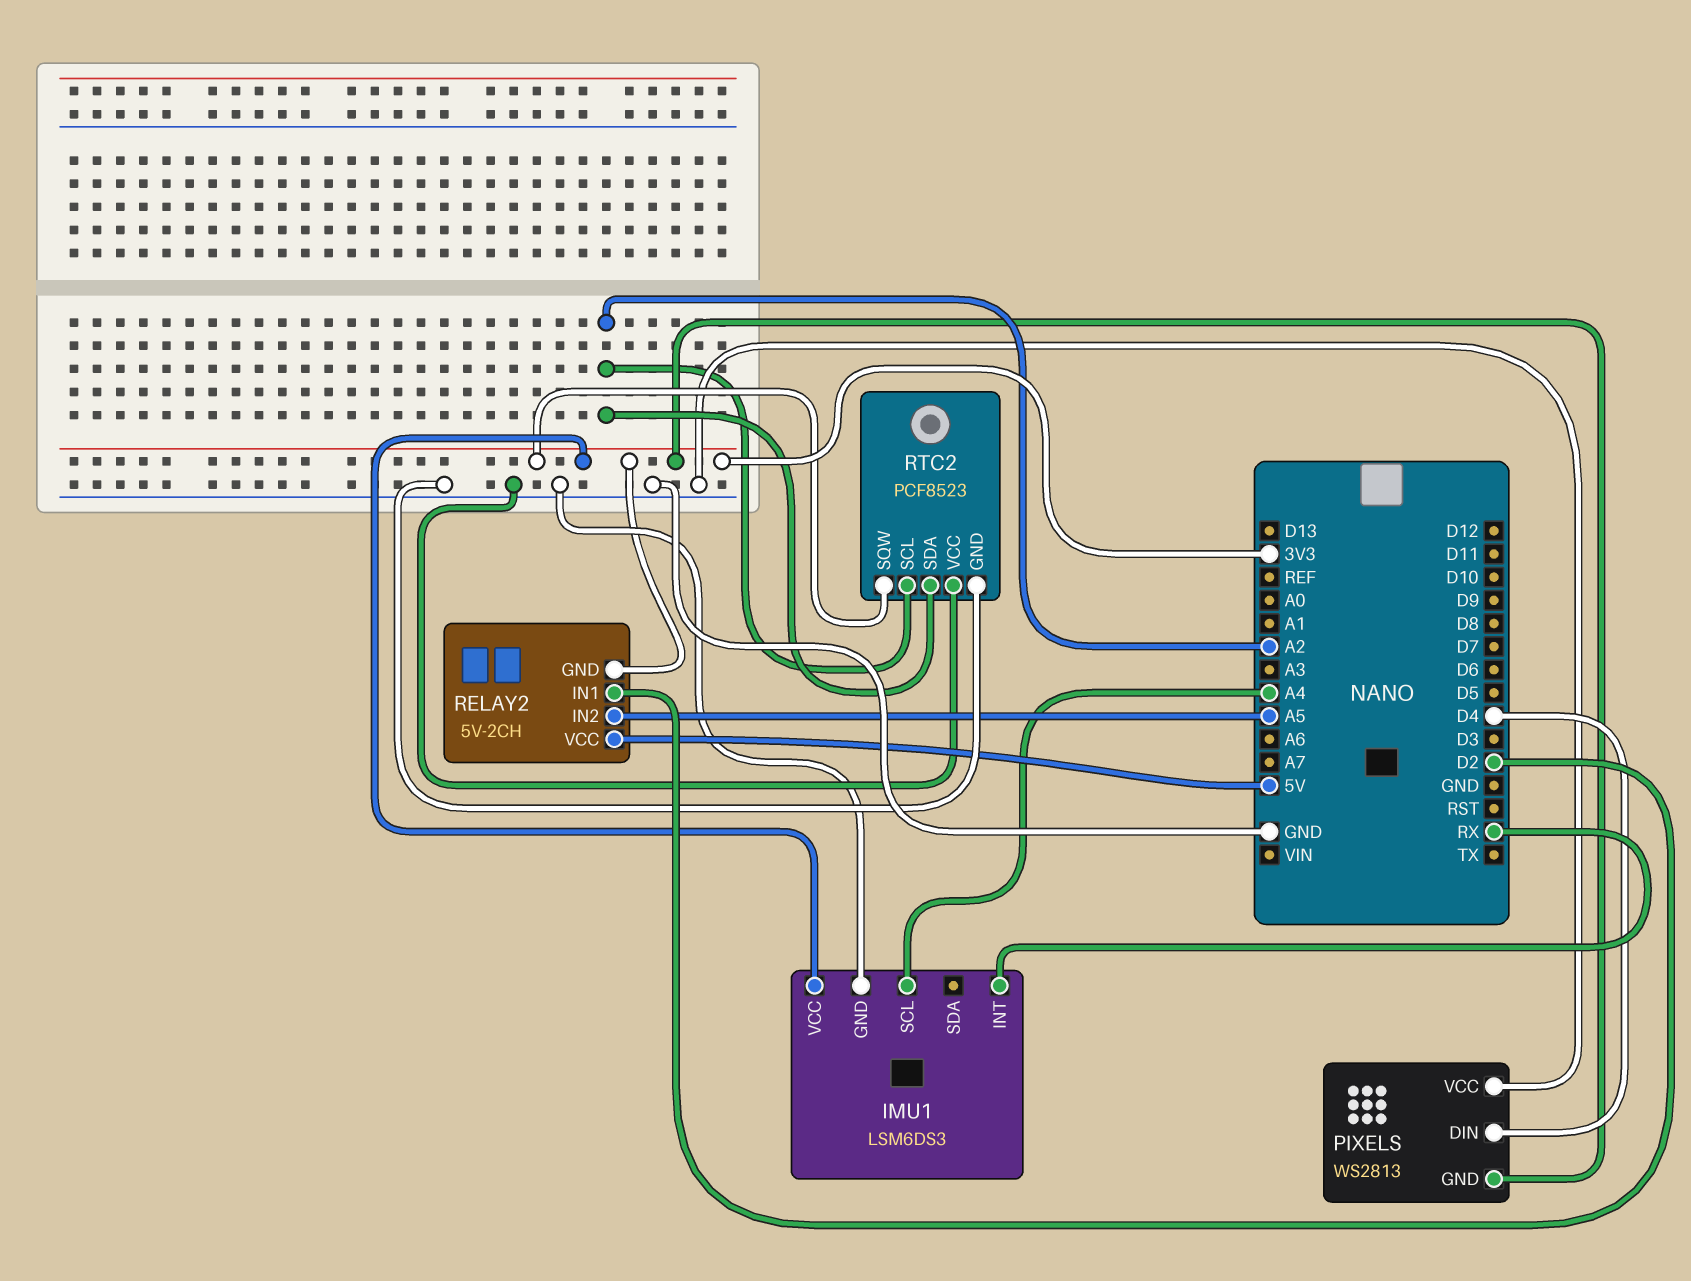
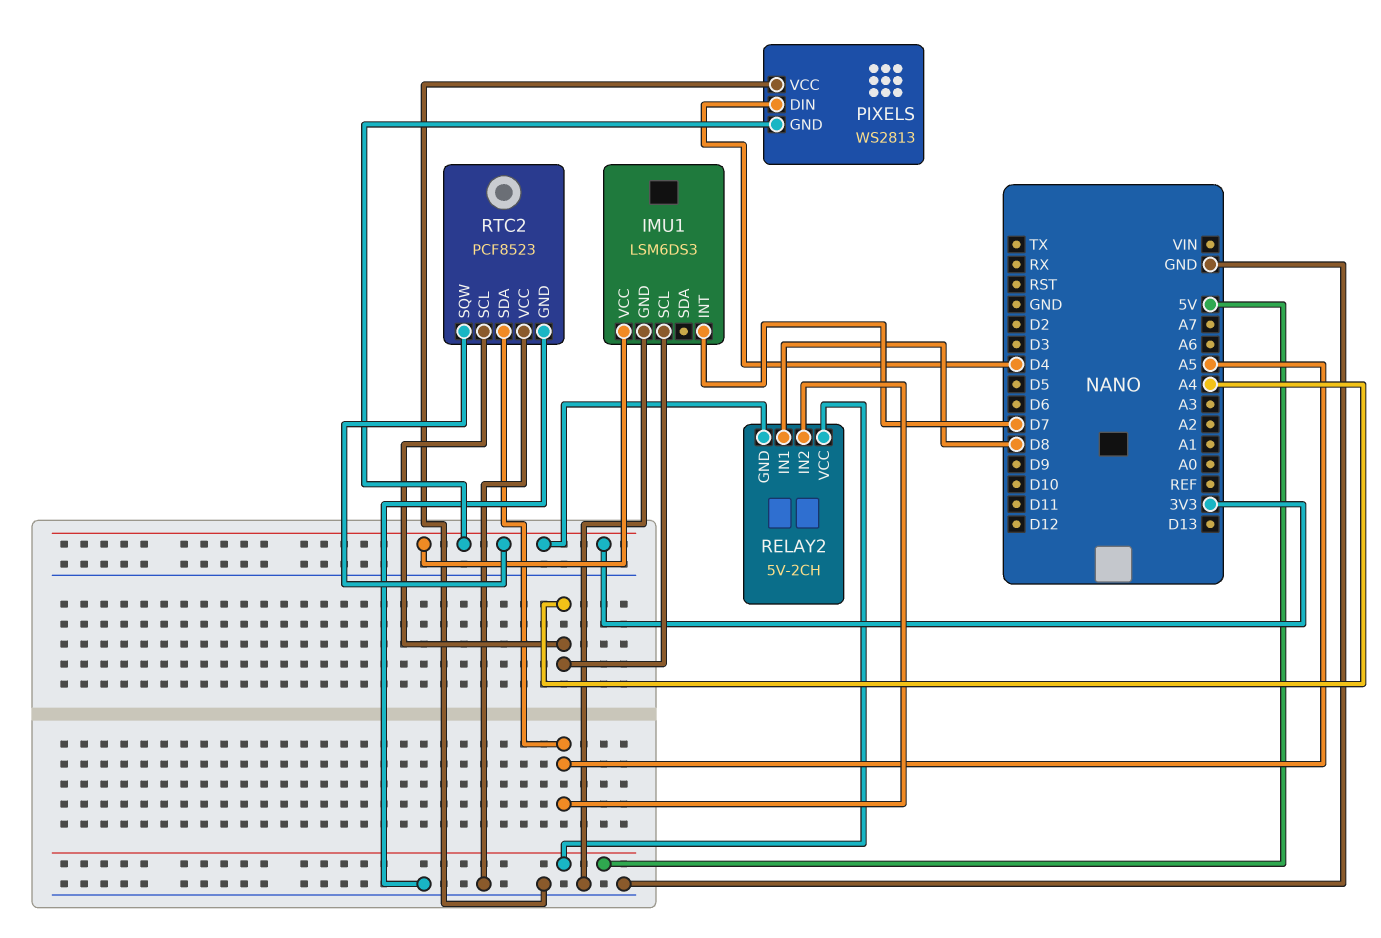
IMU1 pin INT: RX -> D7
RELAY2 pin IN1: D2 -> D8
RTC2 pin SCL: A2 -> A4
RTC2 pin SDA: A2 -> A5

